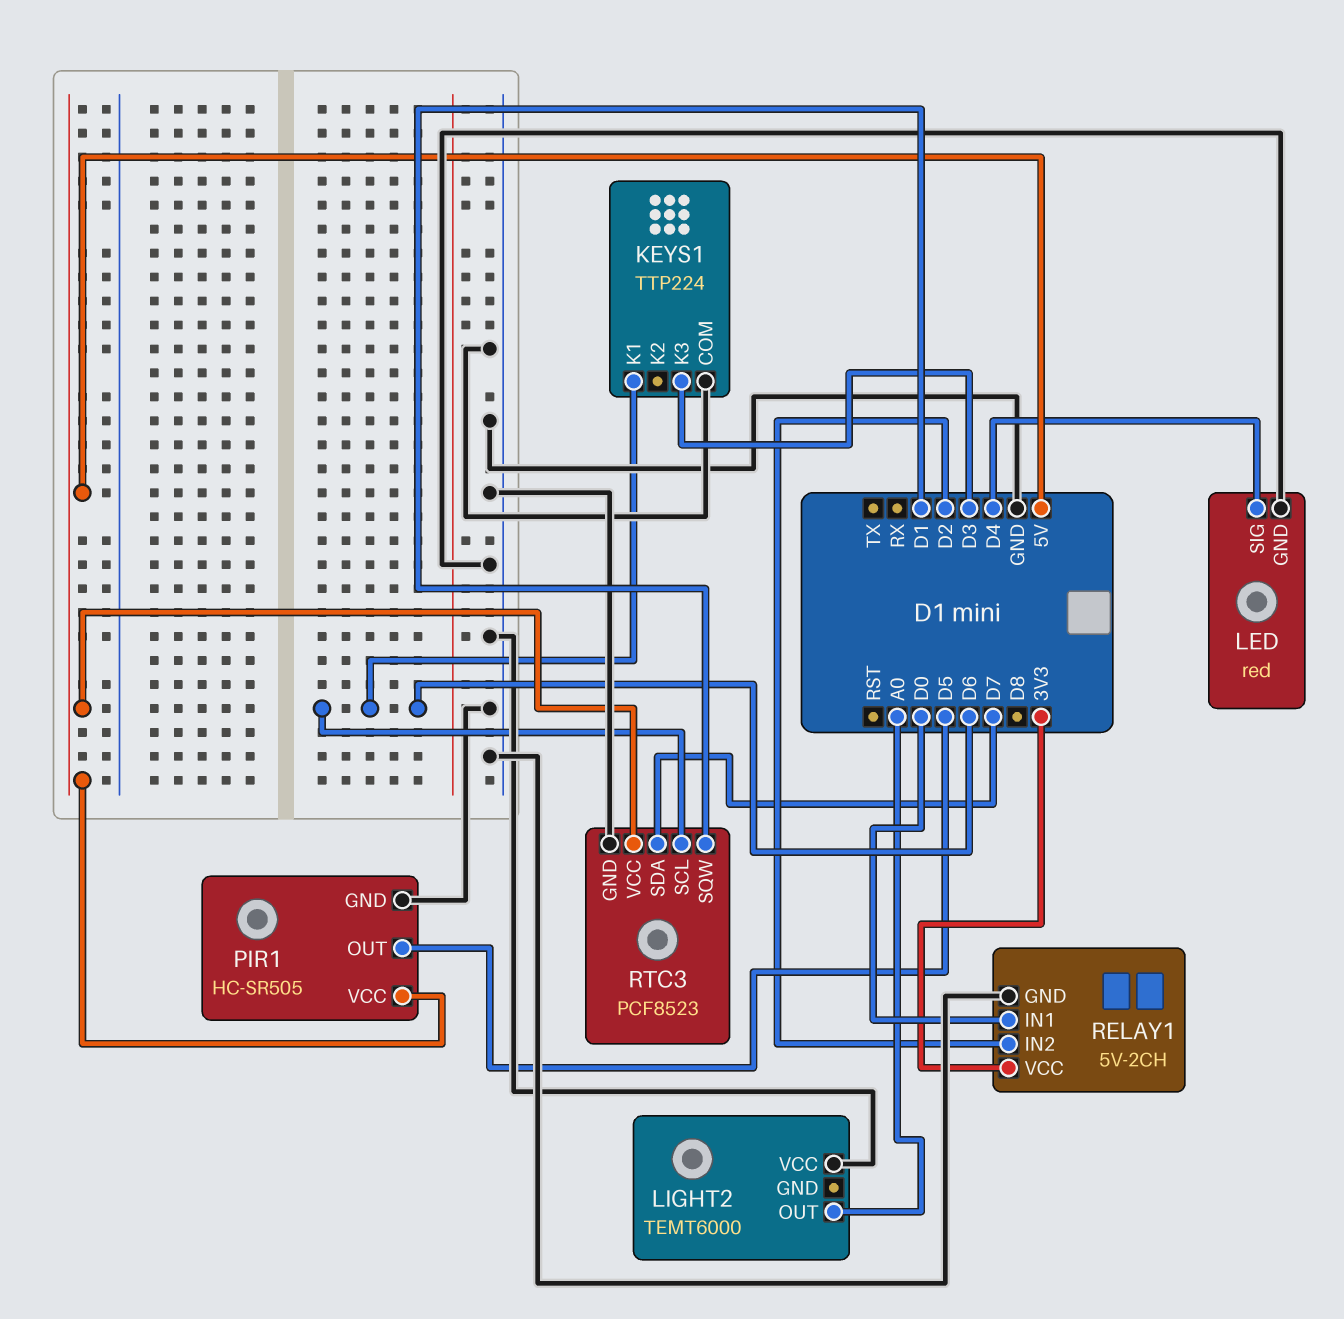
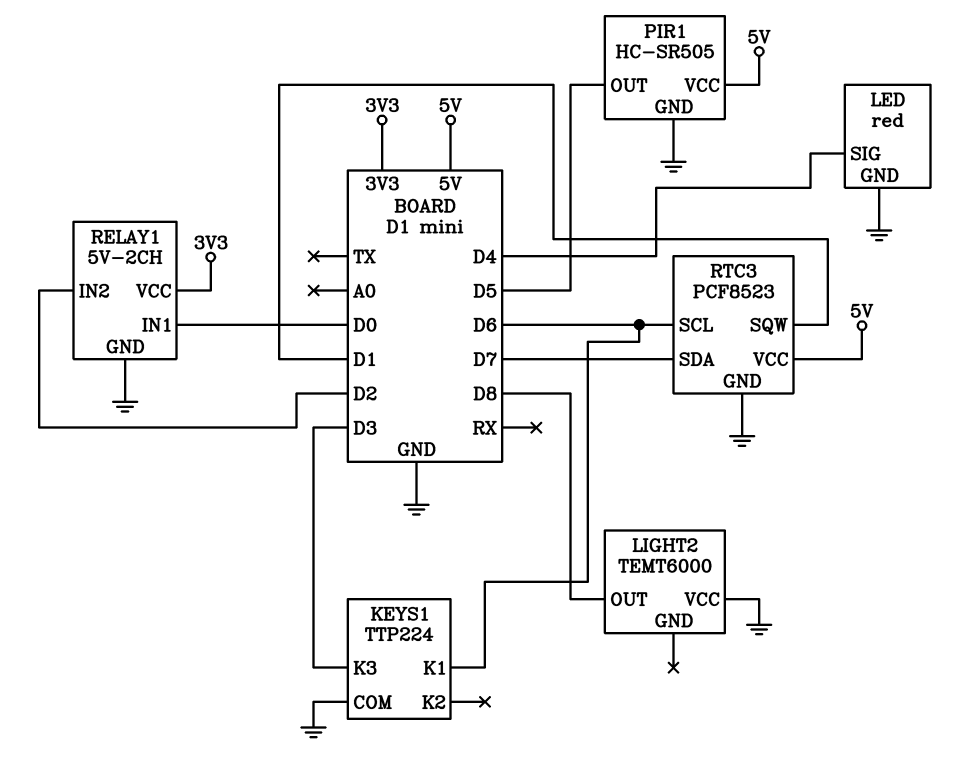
LIGHT2 pin OUT: A0 -> D8

